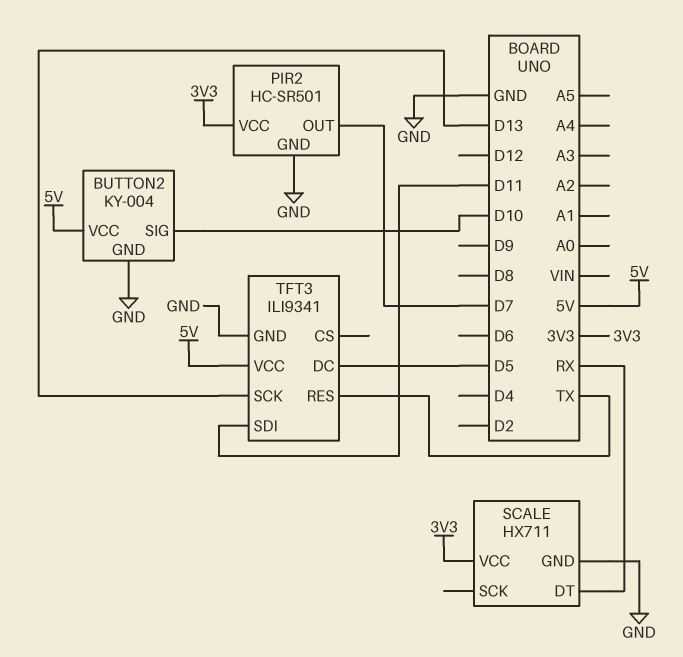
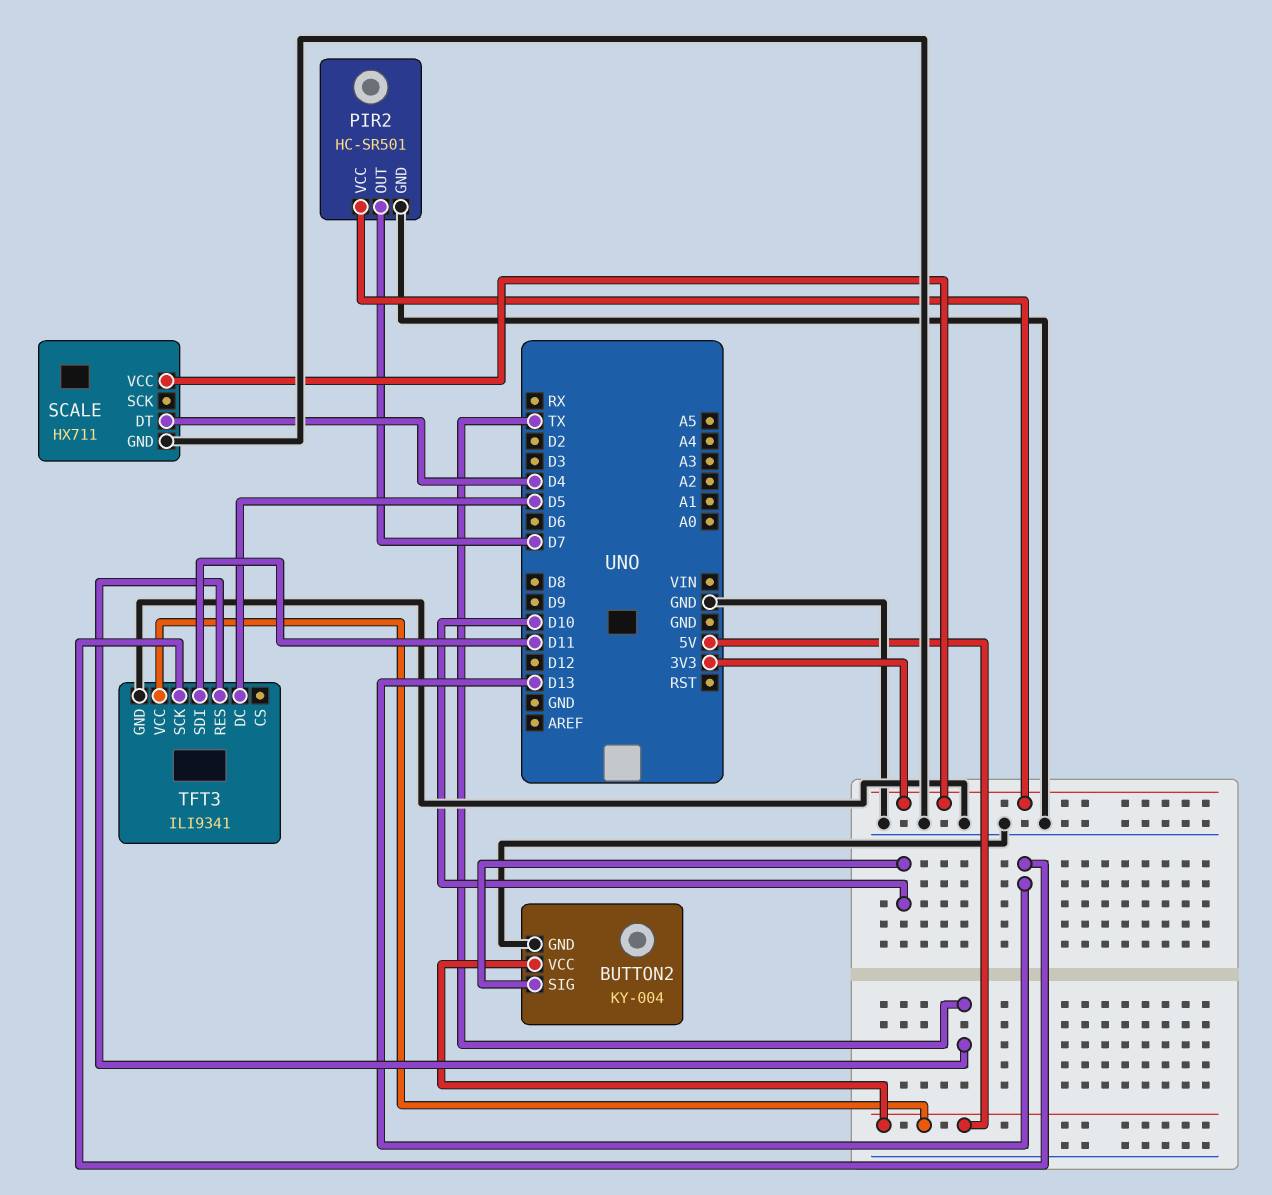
SCALE pin DT: RX -> D4

